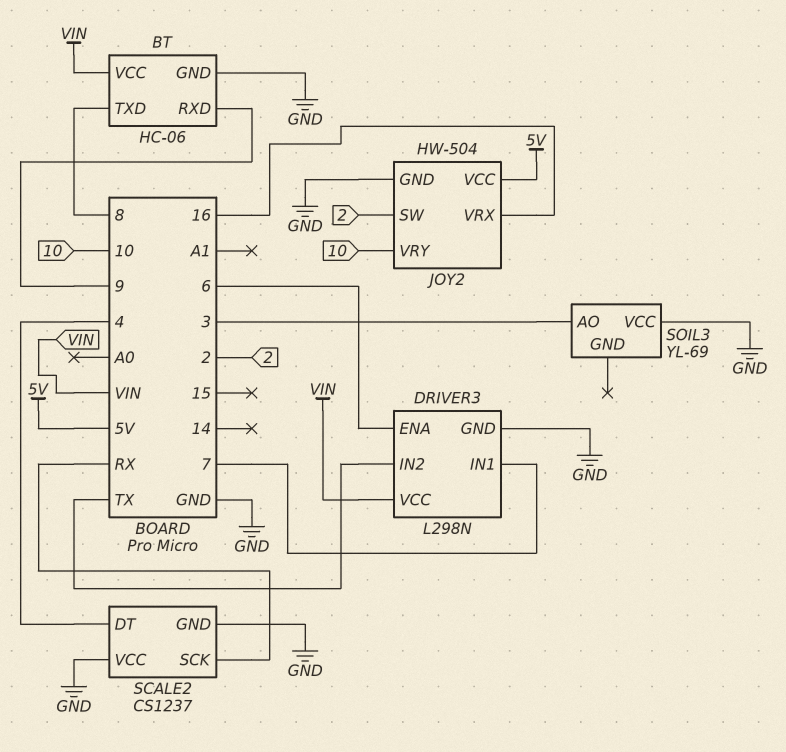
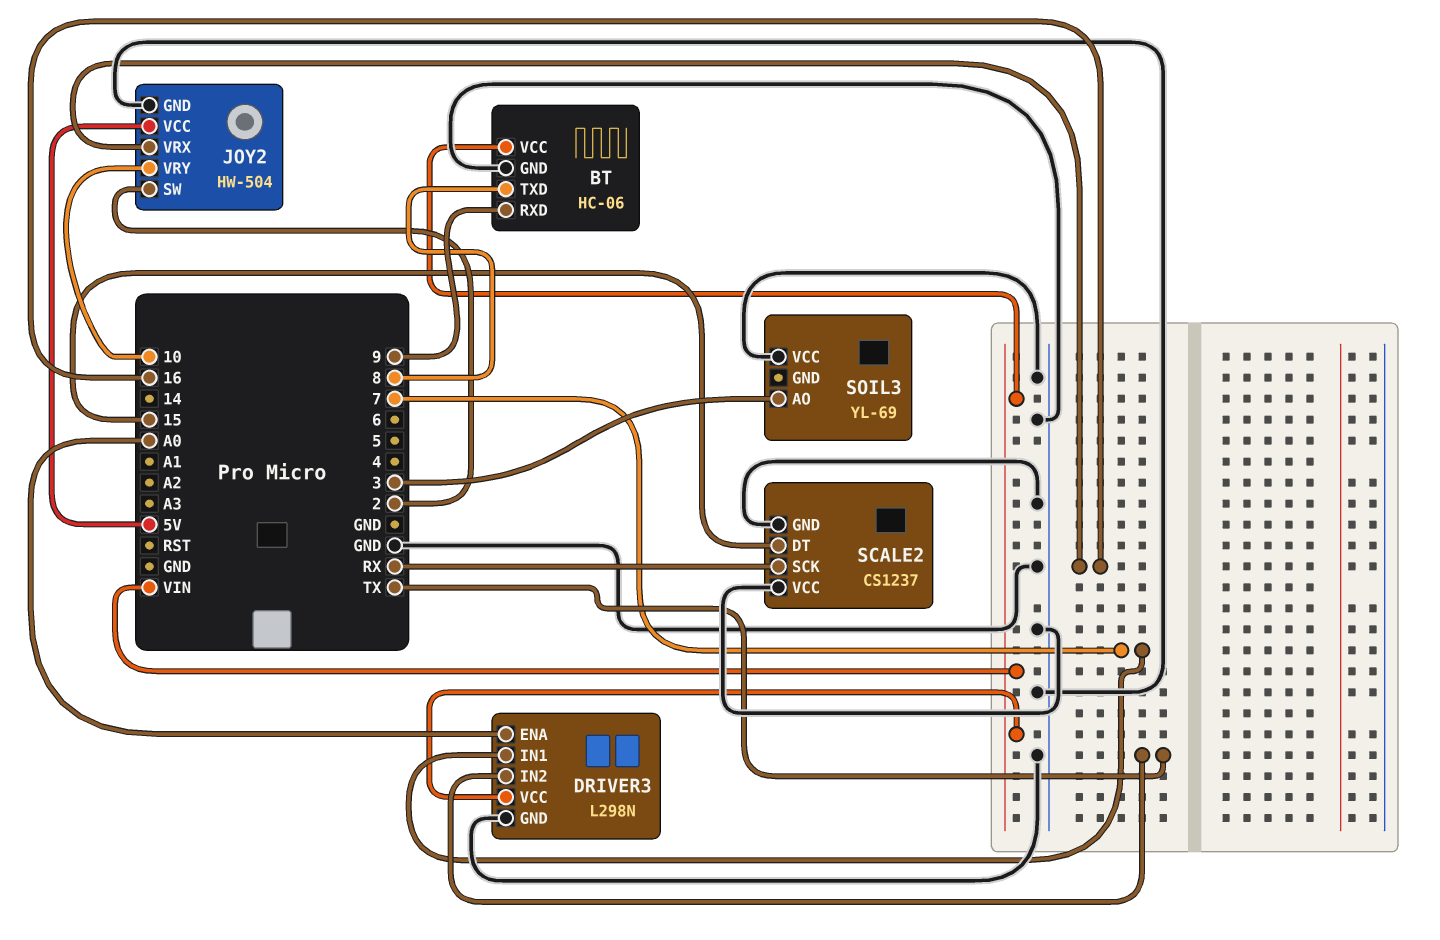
DRIVER3 pin ENA: 6 -> A0
SCALE2 pin DT: 4 -> 15

